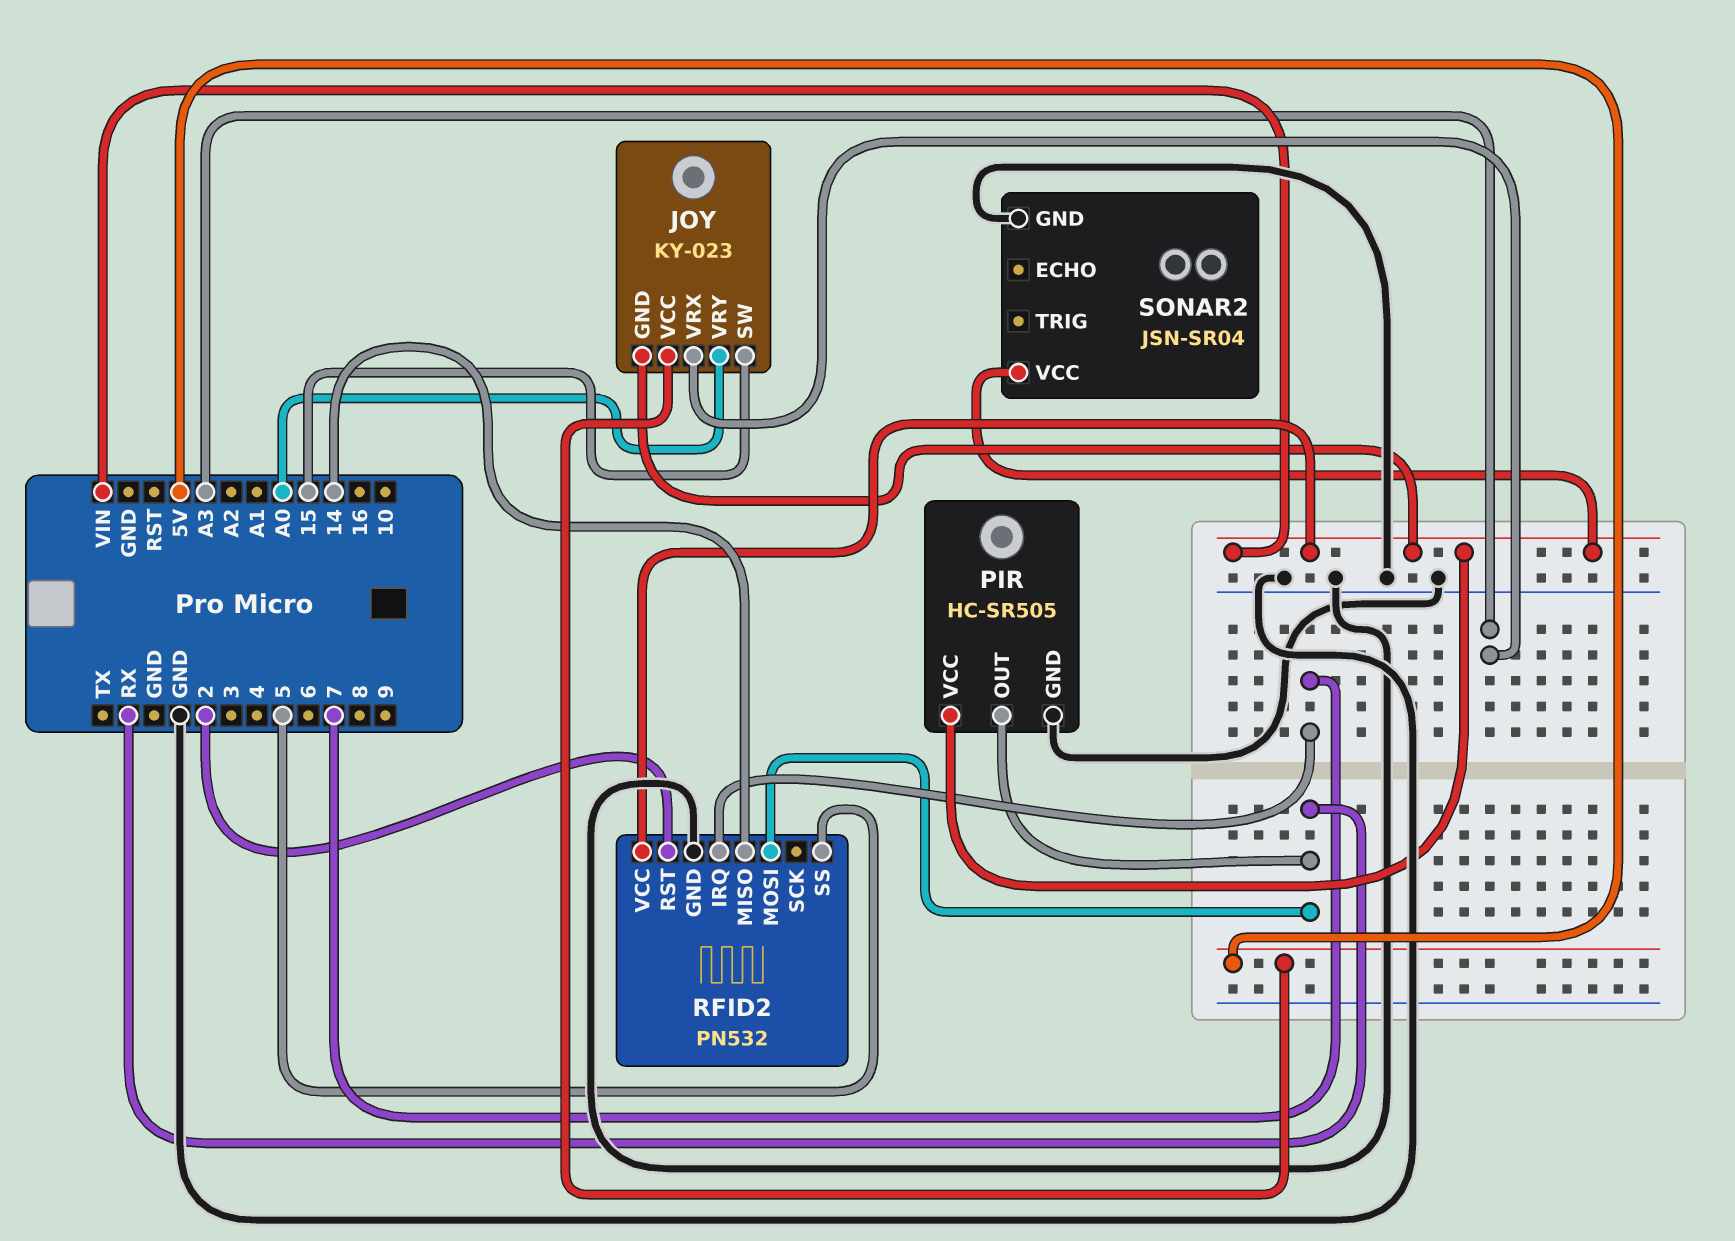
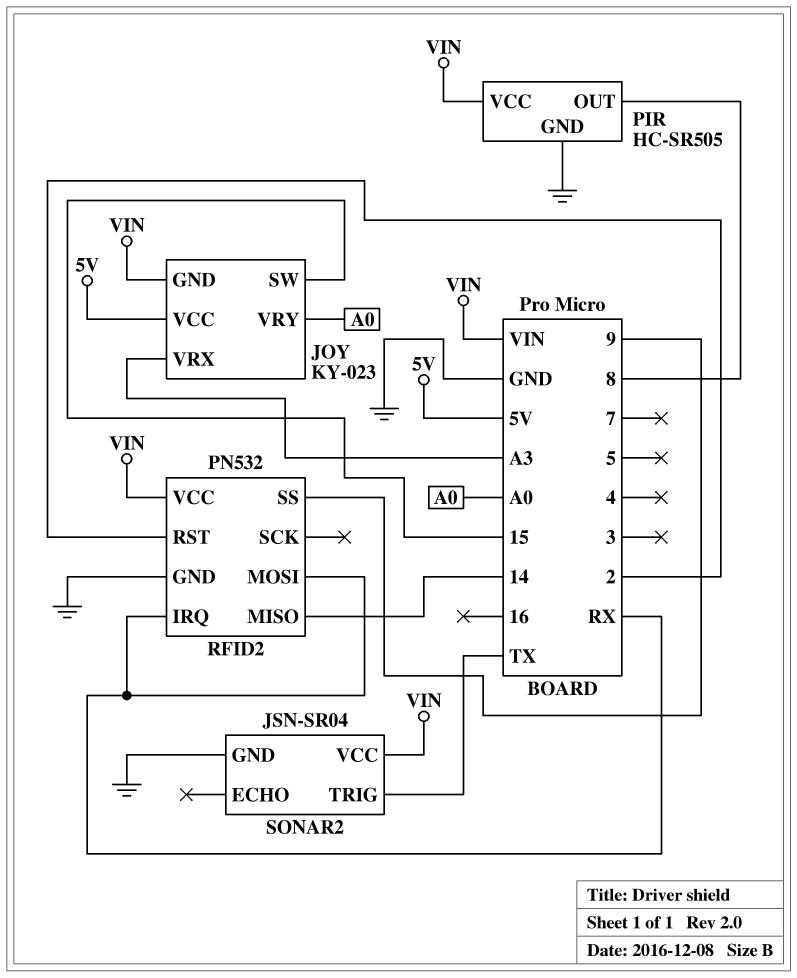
PIR pin OUT: RX -> 8
RFID2 pin IRQ: 7 -> RX
RFID2 pin SS: 5 -> 9
SONAR2 pin TRIG: none -> TX

